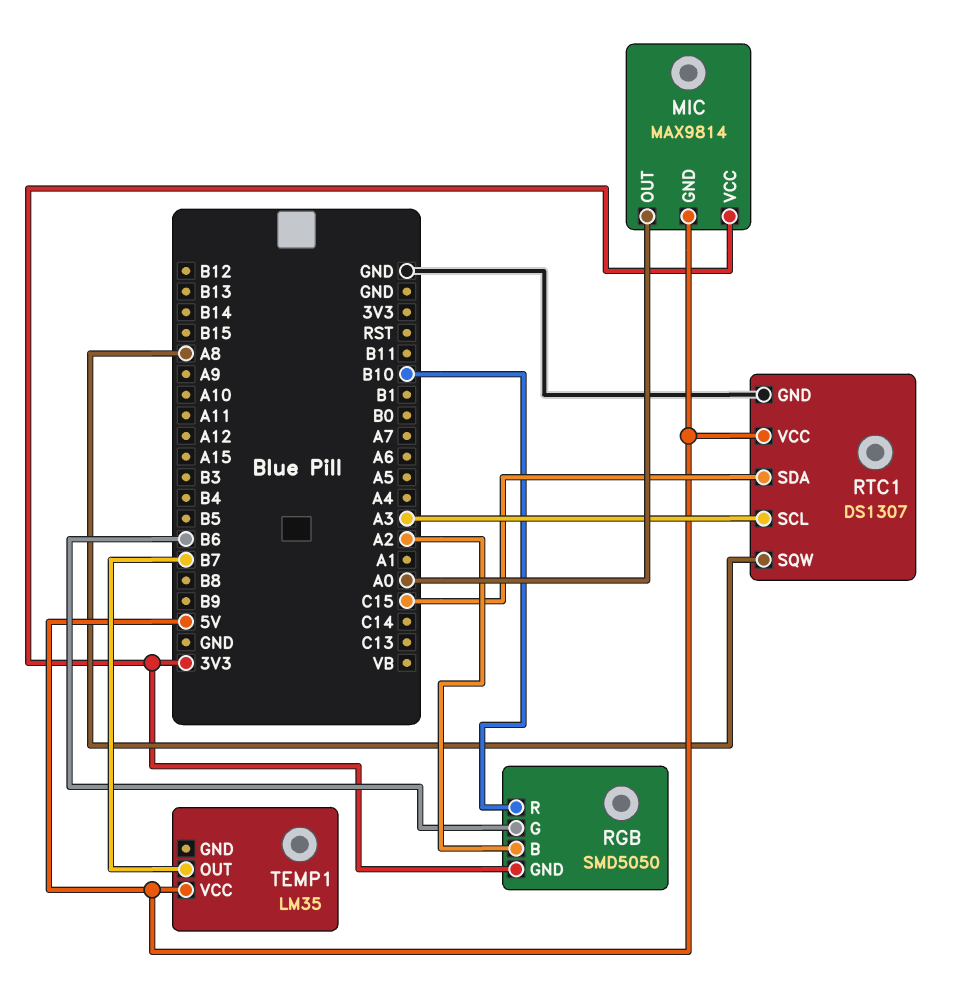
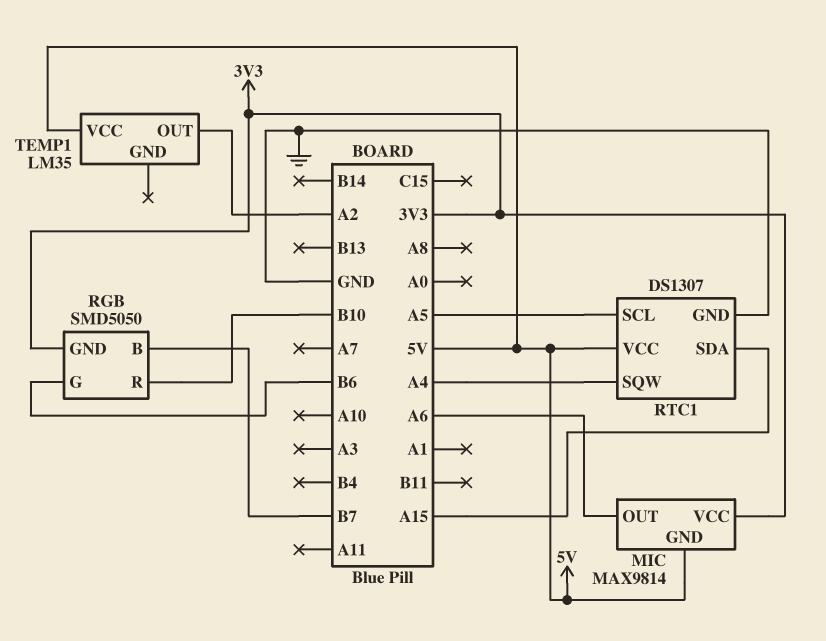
MIC pin OUT: A0 -> A6
RGB pin B: A2 -> B7
RTC1 pin SCL: A3 -> A5
RTC1 pin SDA: C15 -> A15
RTC1 pin SQW: A8 -> A4
TEMP1 pin OUT: B7 -> A2

